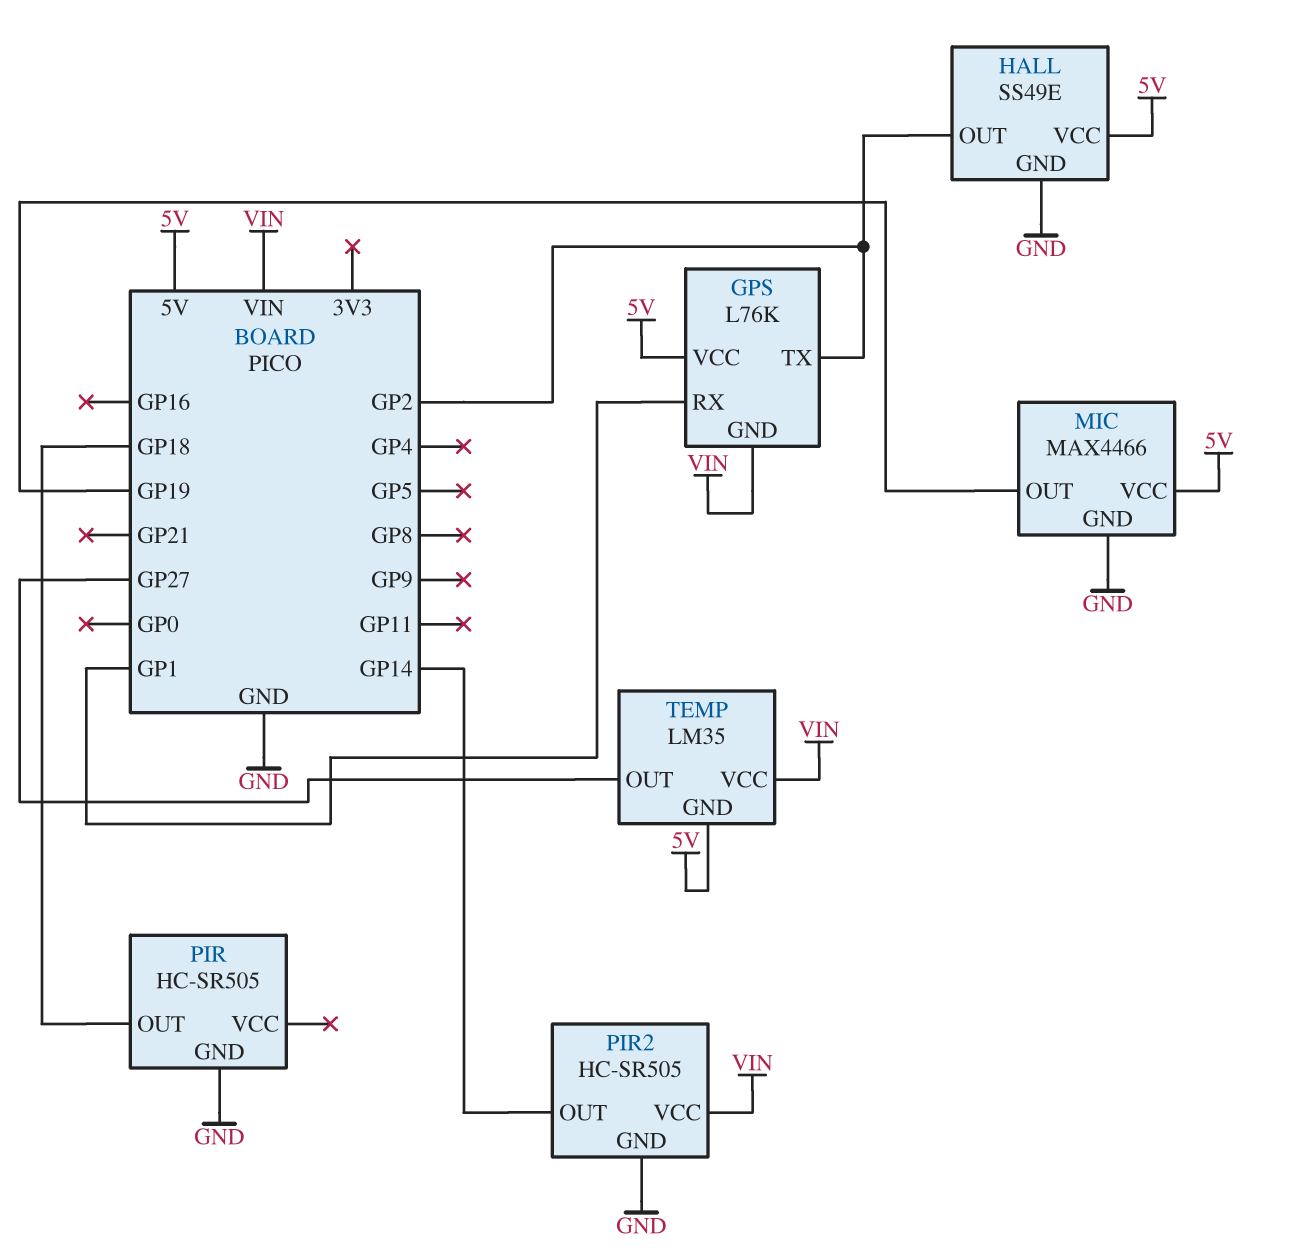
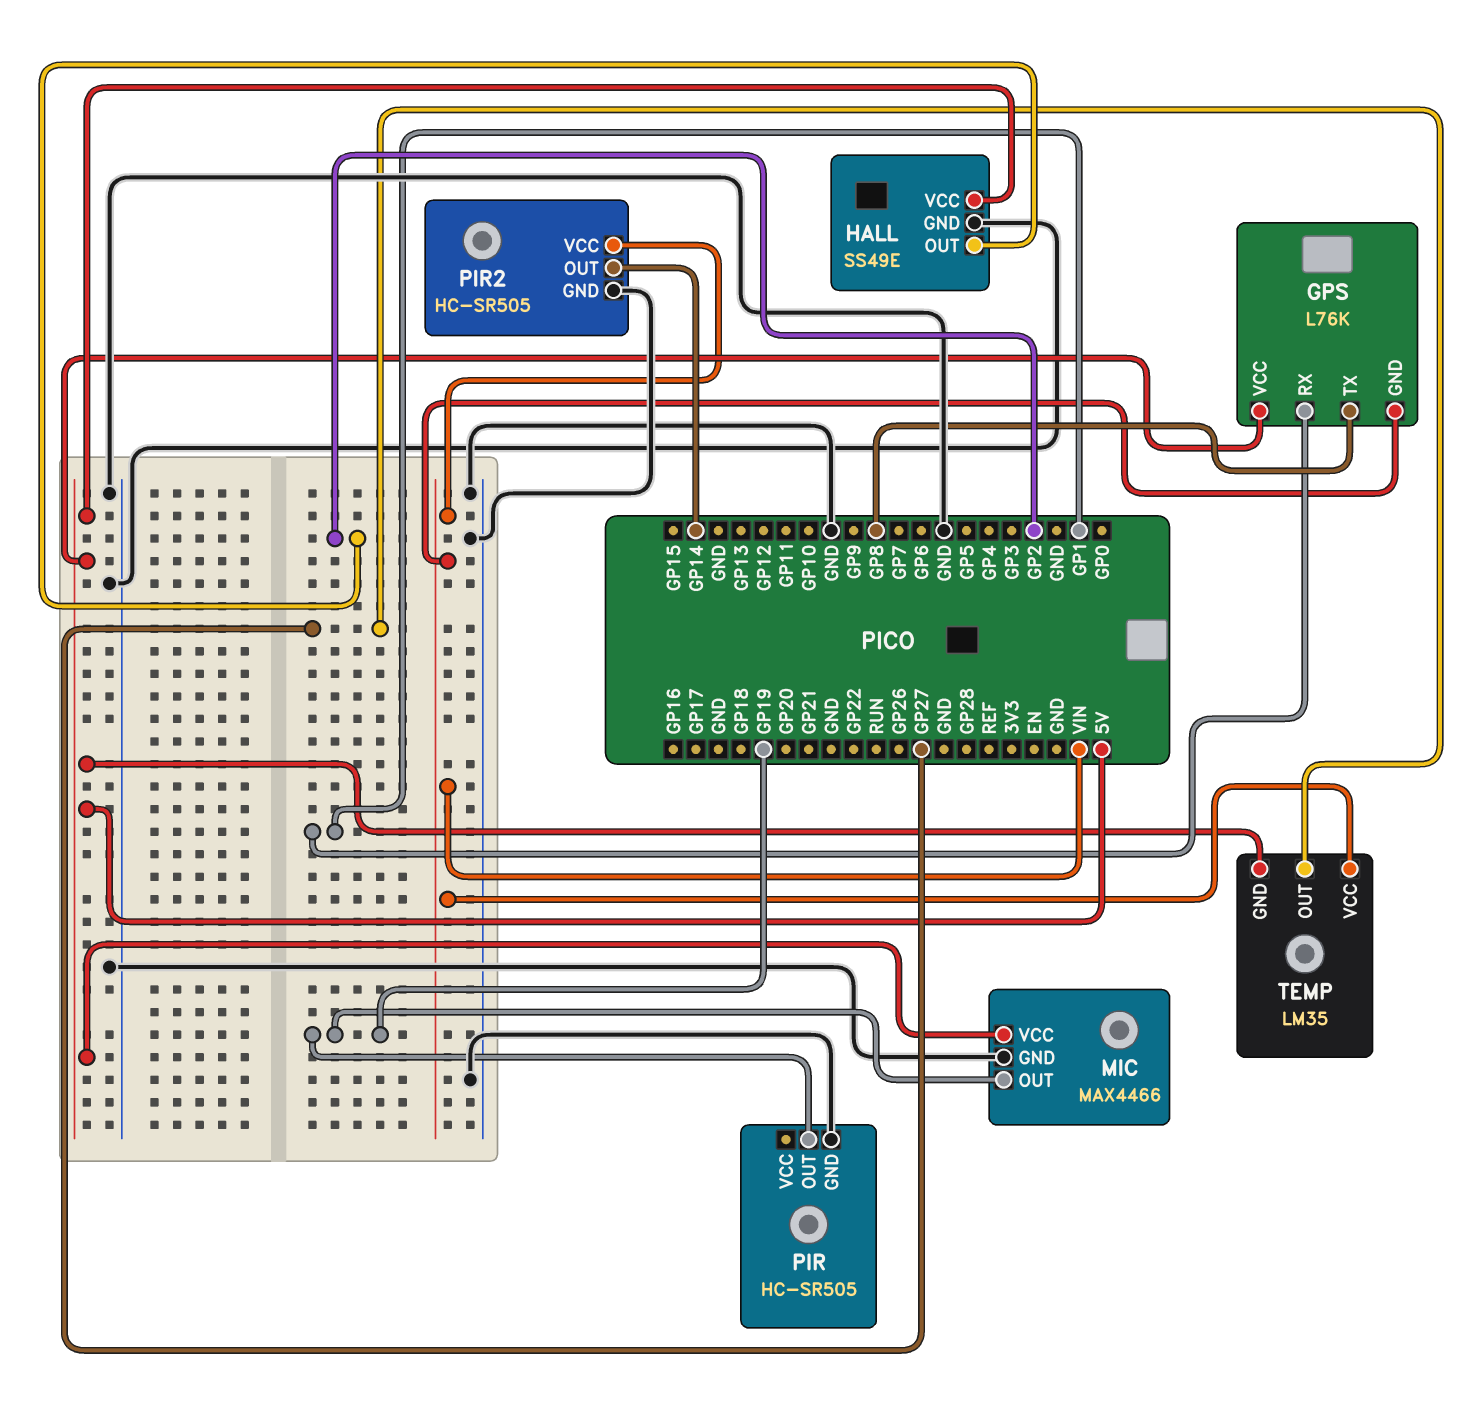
GPS pin TX: GP2 -> GP8
PIR pin OUT: GP18 -> GP19

